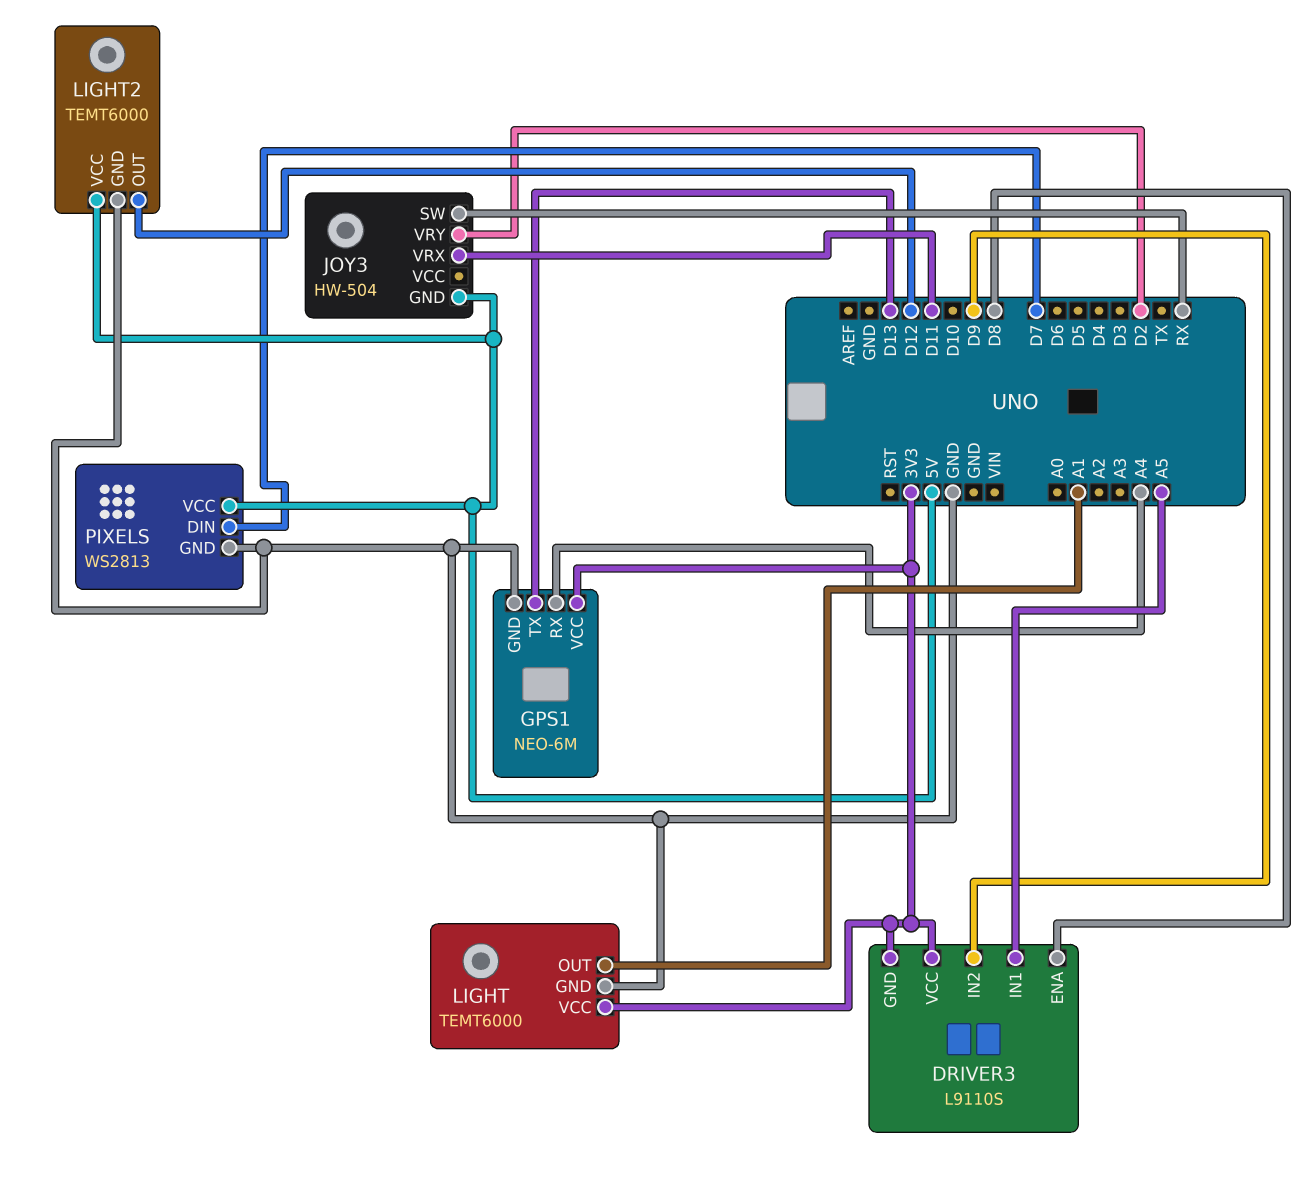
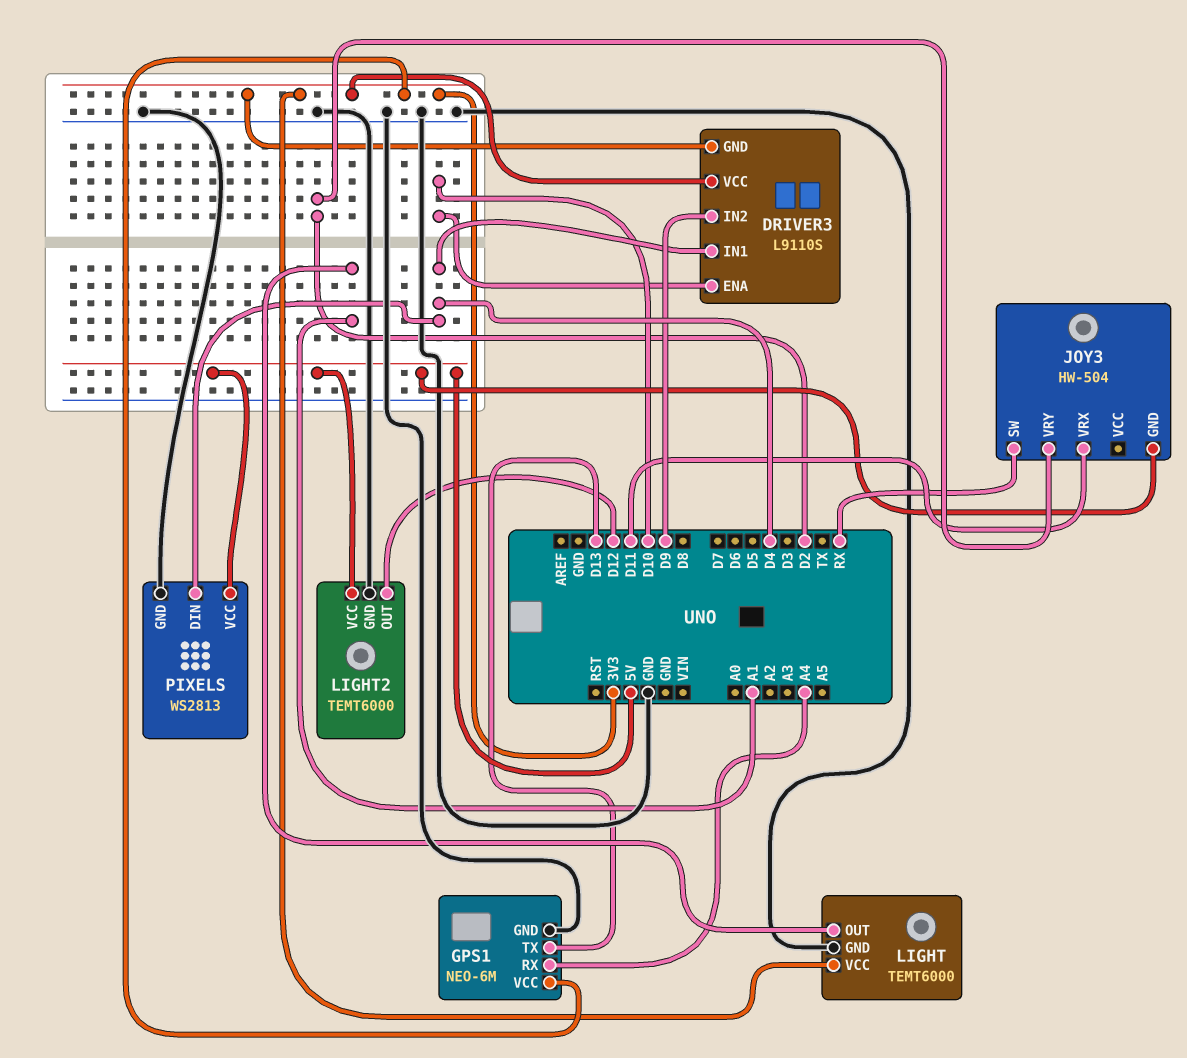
DRIVER3 pin ENA: D8 -> D10
DRIVER3 pin IN1: A5 -> D4
PIXELS pin DIN: D7 -> D4

